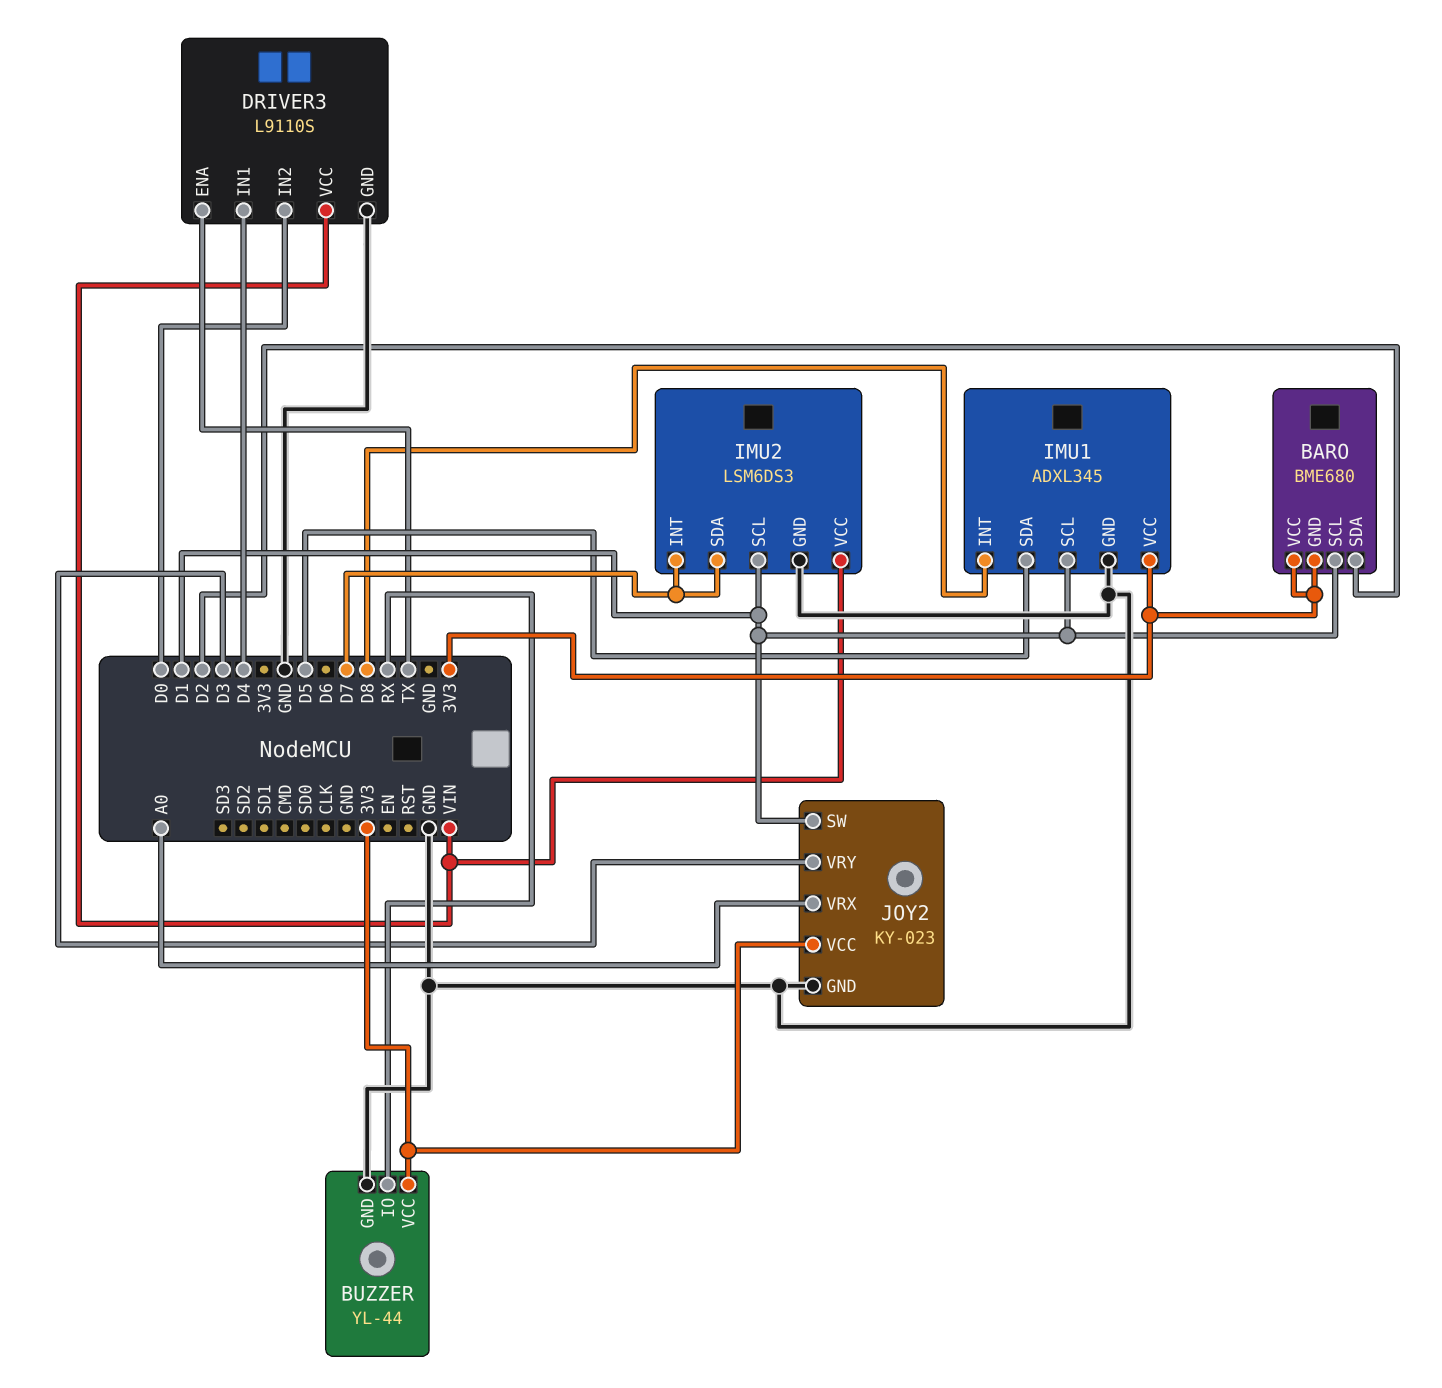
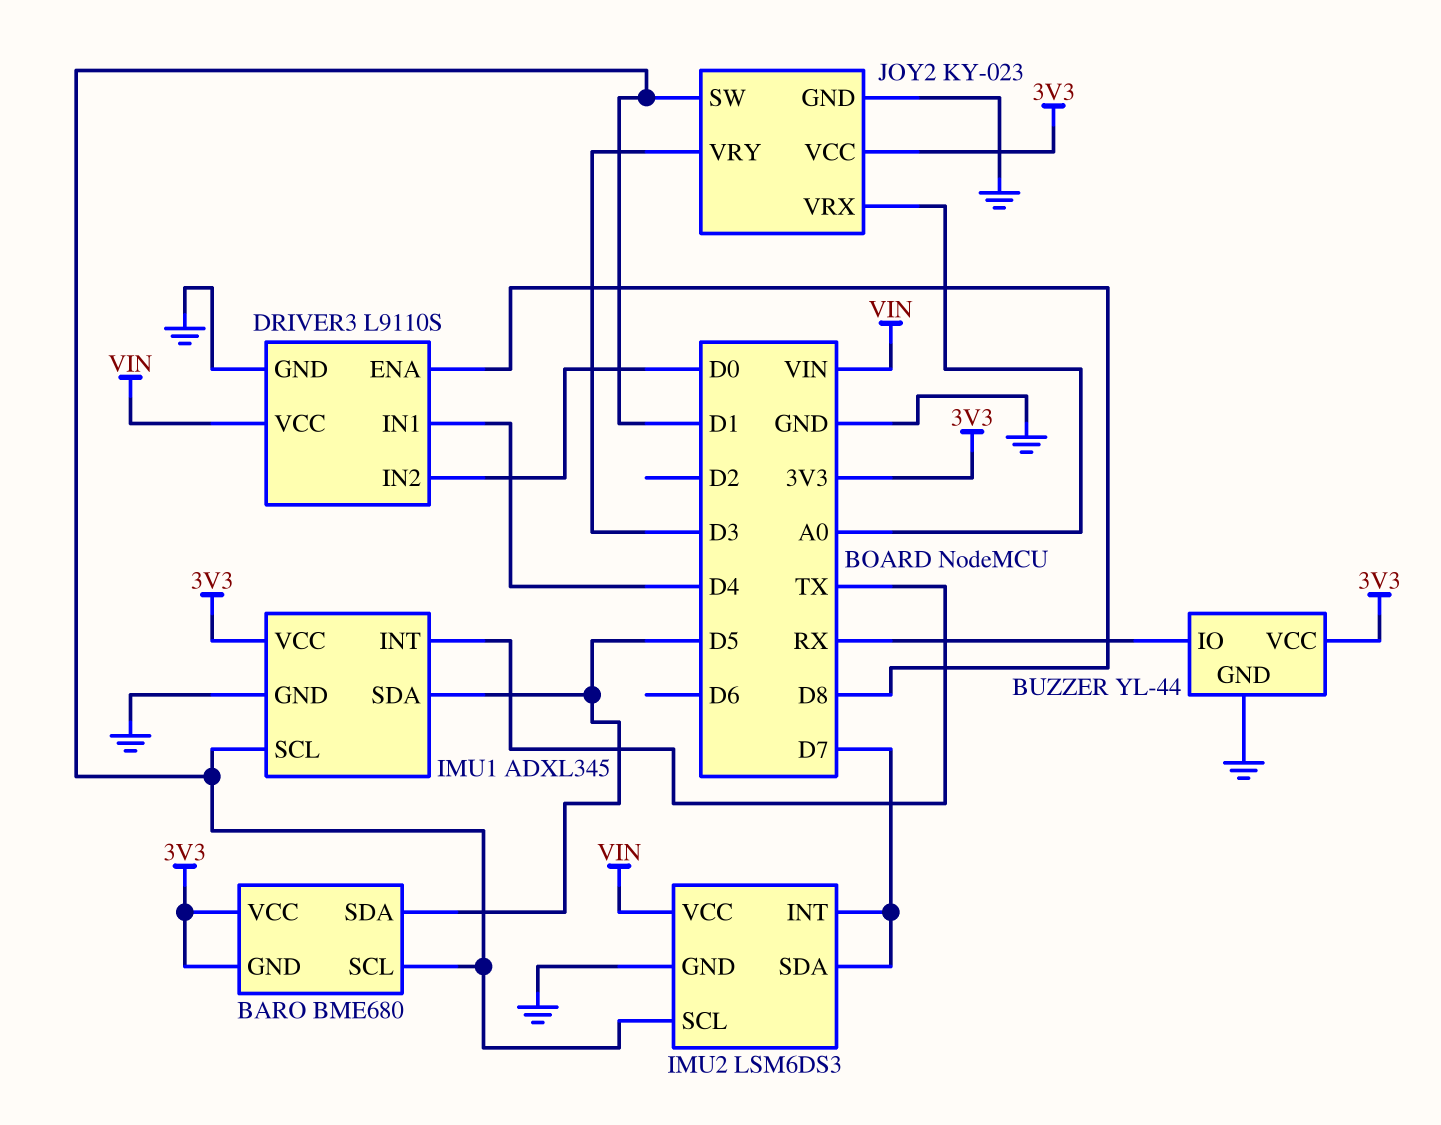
BARO pin SDA: D2 -> D5
DRIVER3 pin ENA: TX -> D8
IMU1 pin INT: D8 -> TX

